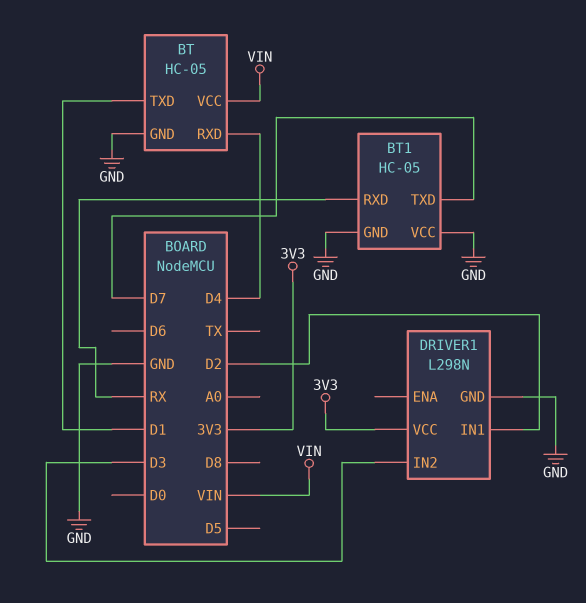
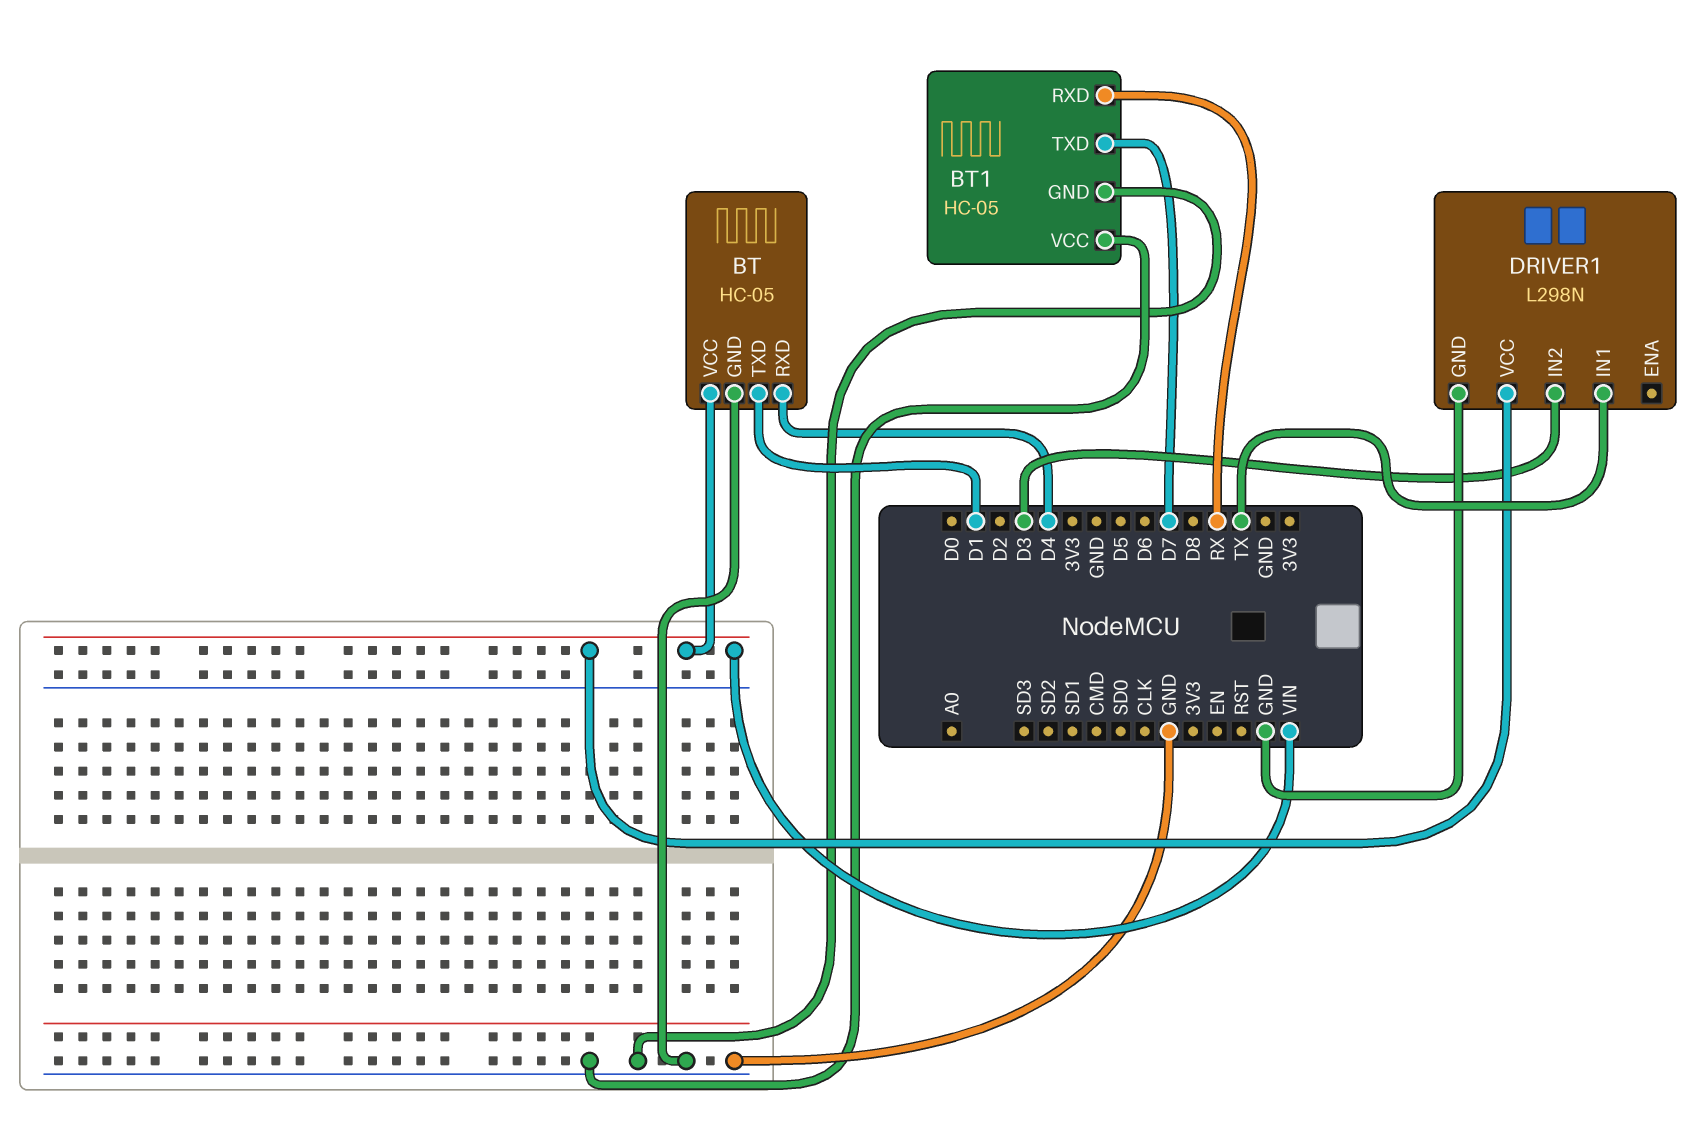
DRIVER1 pin IN1: D2 -> TX
DRIVER1 pin VCC: 3V3 -> VIN

